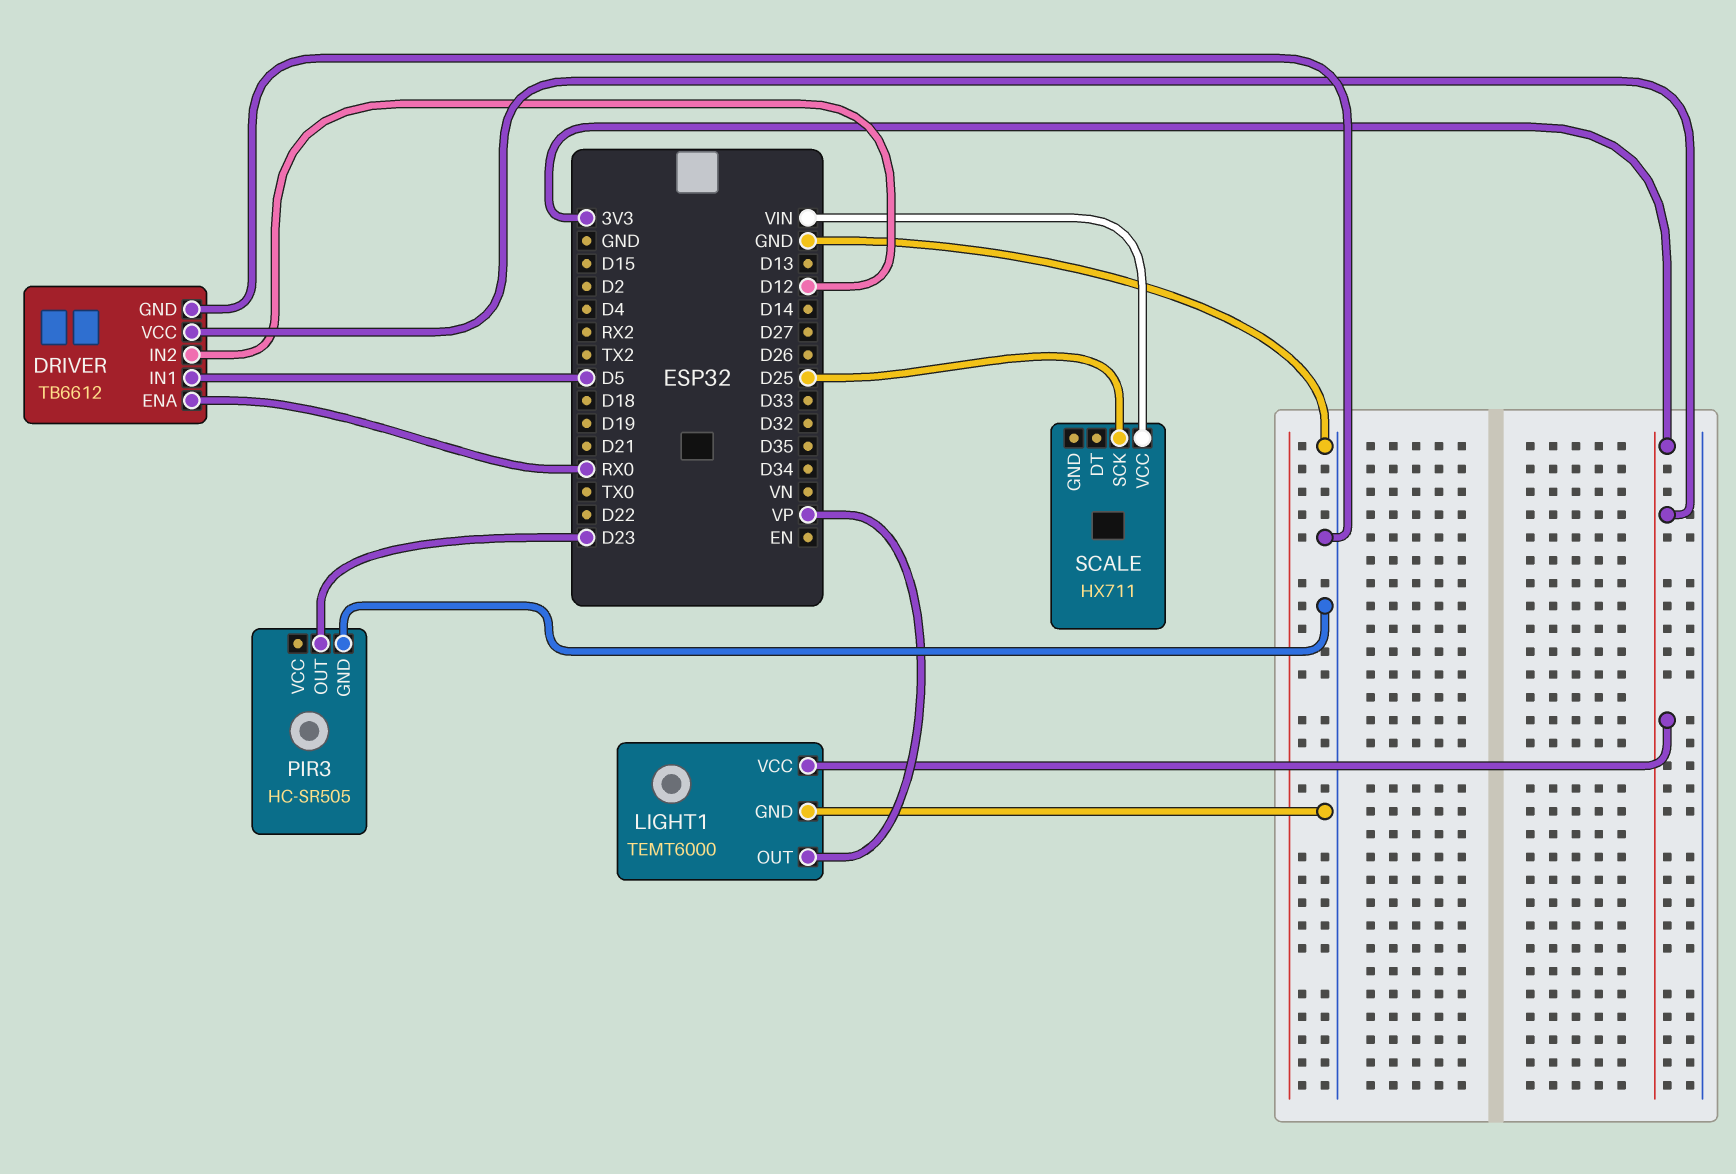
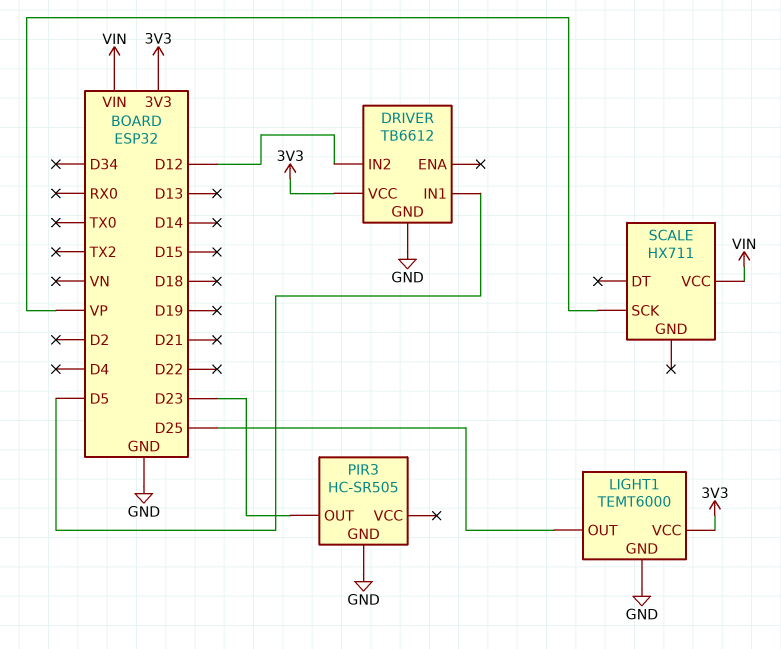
DRIVER pin ENA: RX0 -> none
LIGHT1 pin OUT: VP -> D25
SCALE pin SCK: D25 -> VP

